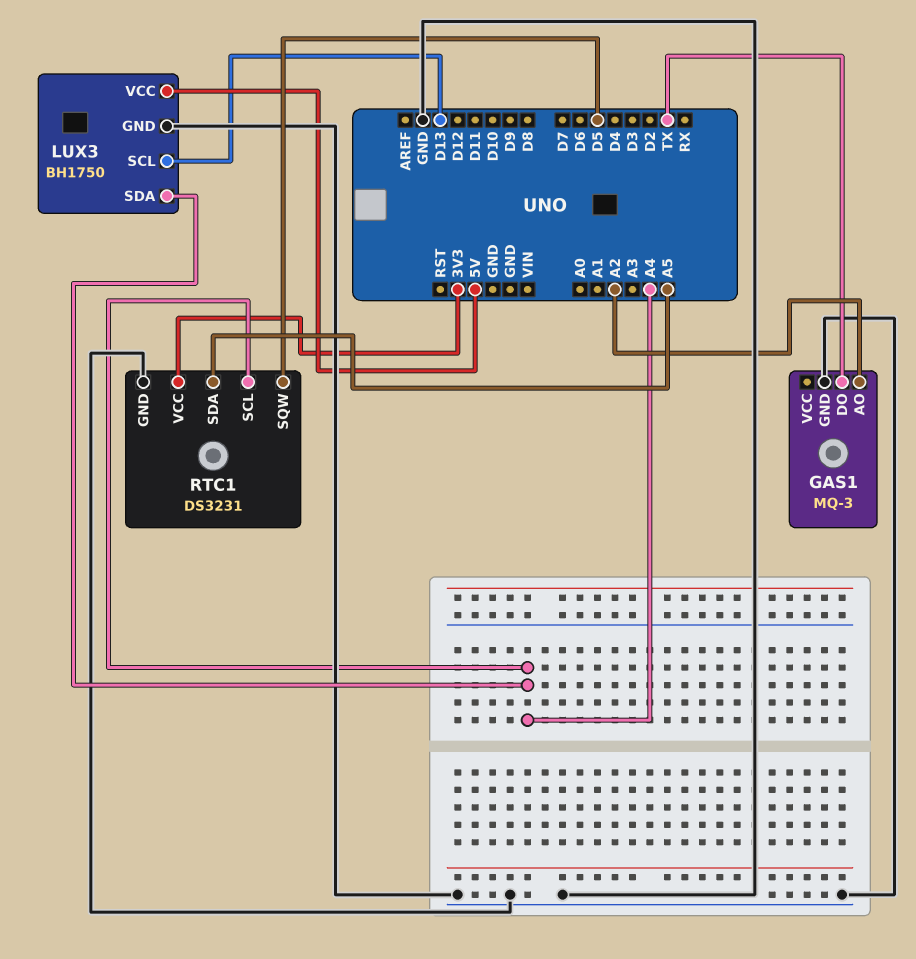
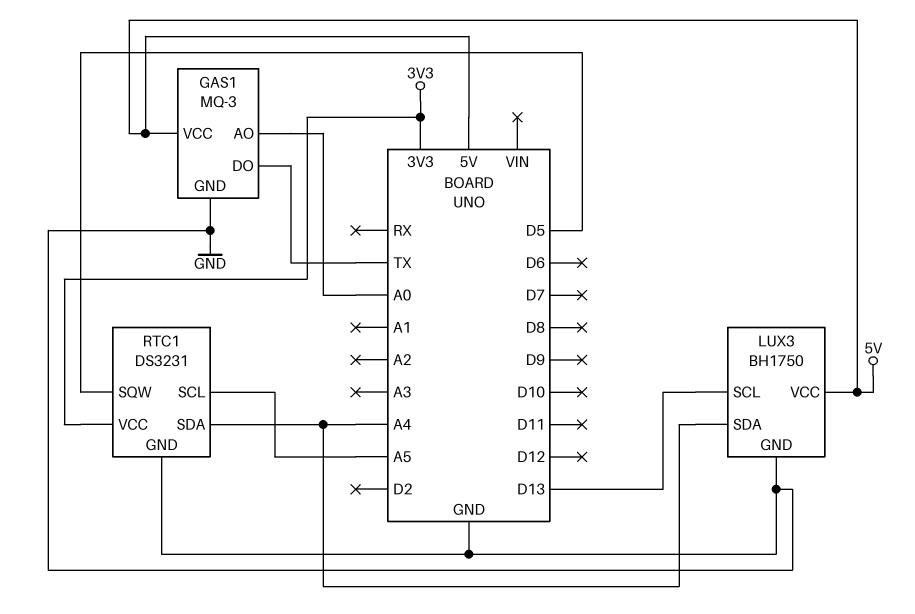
GAS1 pin AO: A2 -> A0
GAS1 pin VCC: none -> 5V
RTC1 pin SCL: A4 -> A5
RTC1 pin SDA: A5 -> A4

